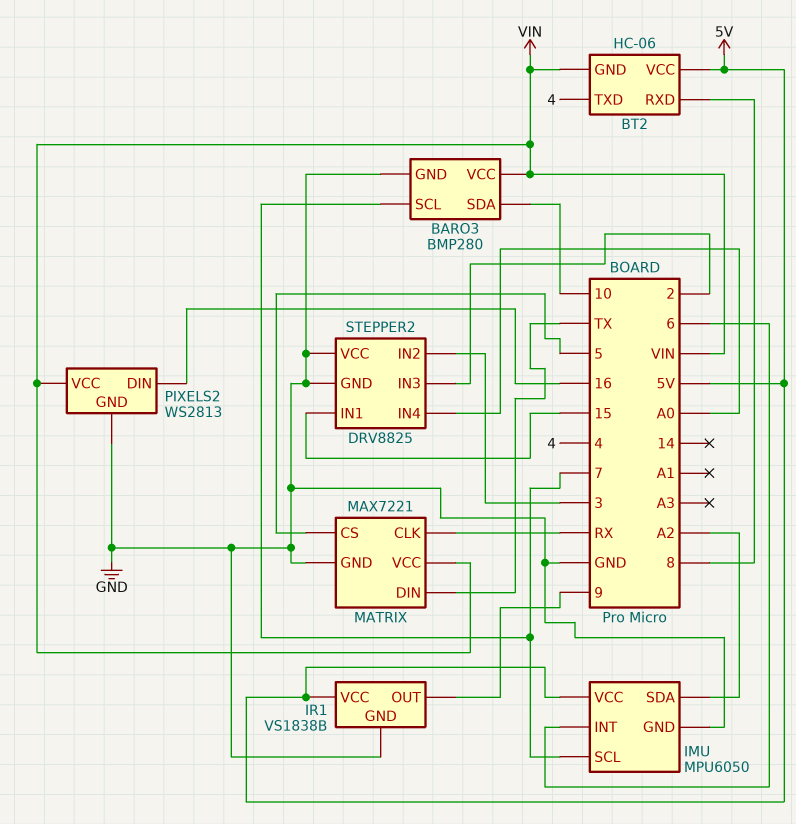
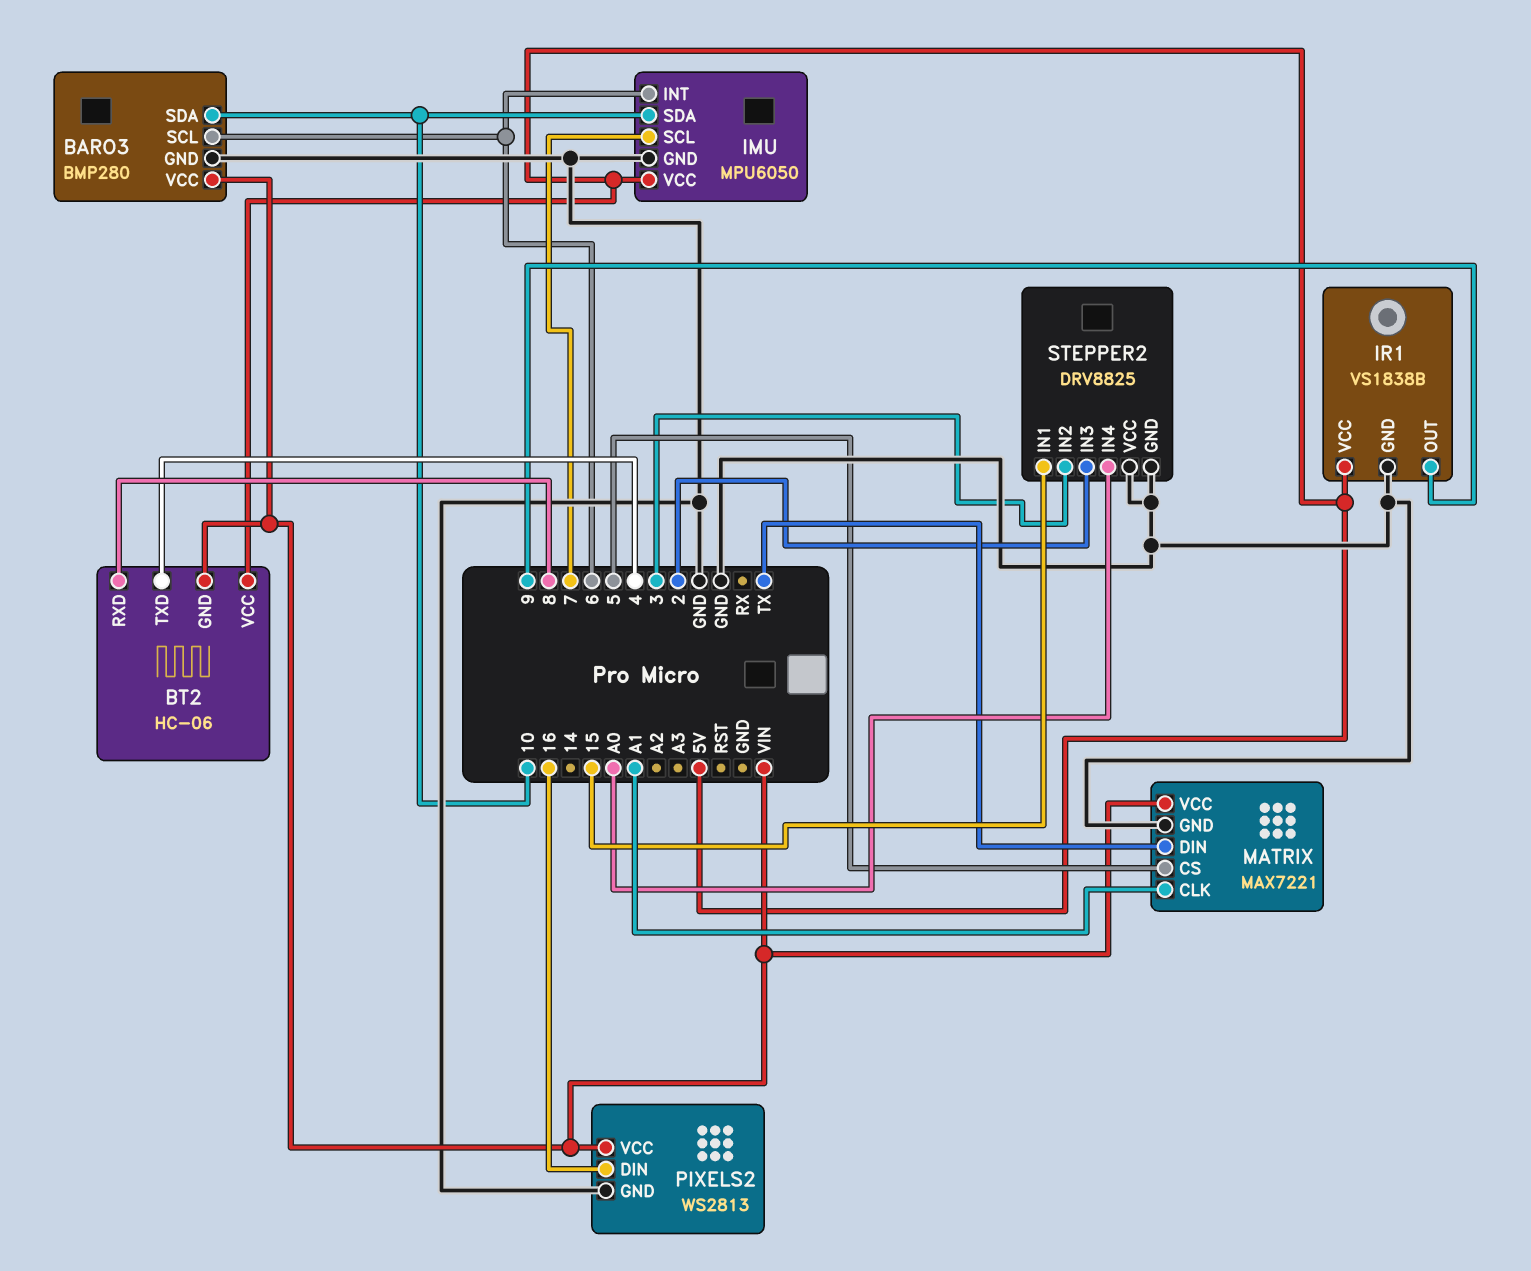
BARO3 pin SCL: 7 -> 6
IMU pin SDA: A2 -> 10
MATRIX pin CLK: RX -> A1

